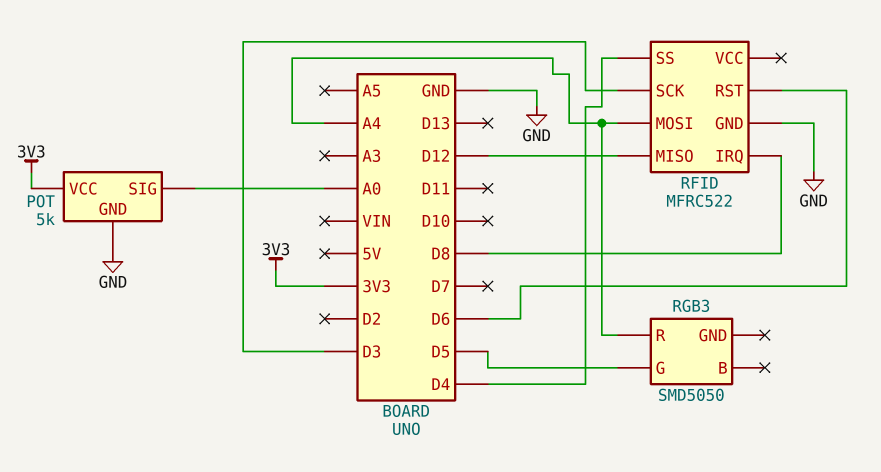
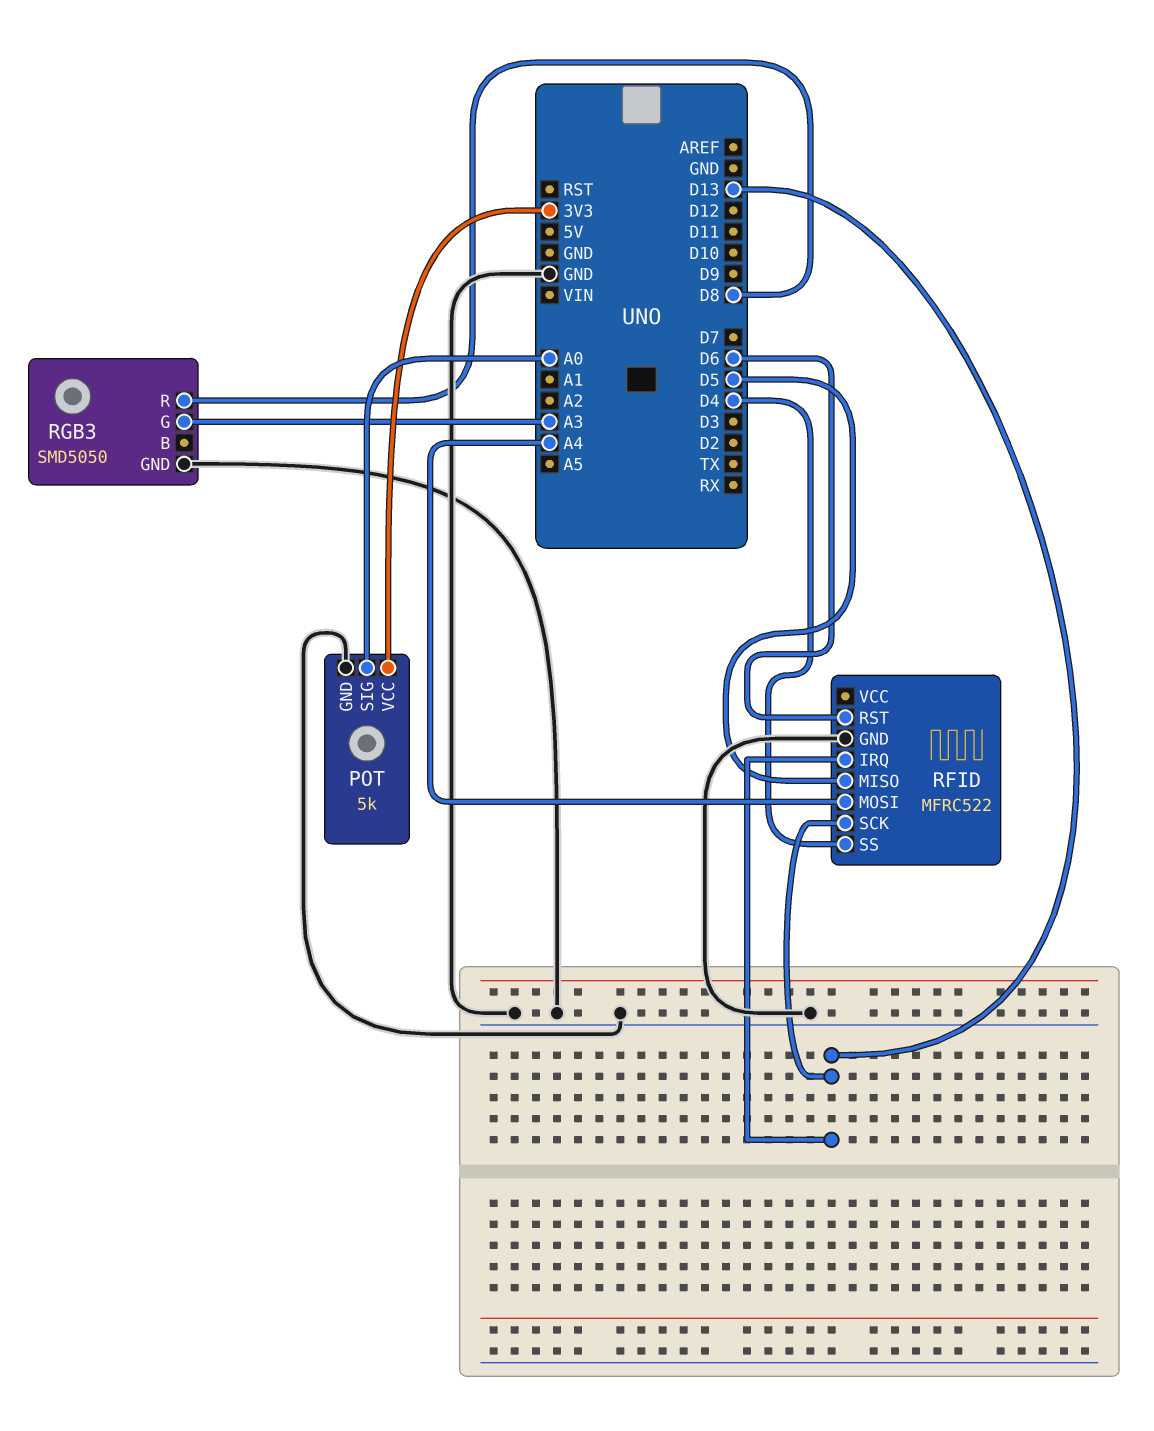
RFID pin IRQ: D8 -> D13
RFID pin MISO: D12 -> D5
RFID pin SCK: D3 -> D13
RGB3 pin G: D5 -> A3
RGB3 pin GND: none -> GND
RGB3 pin R: A4 -> D8

